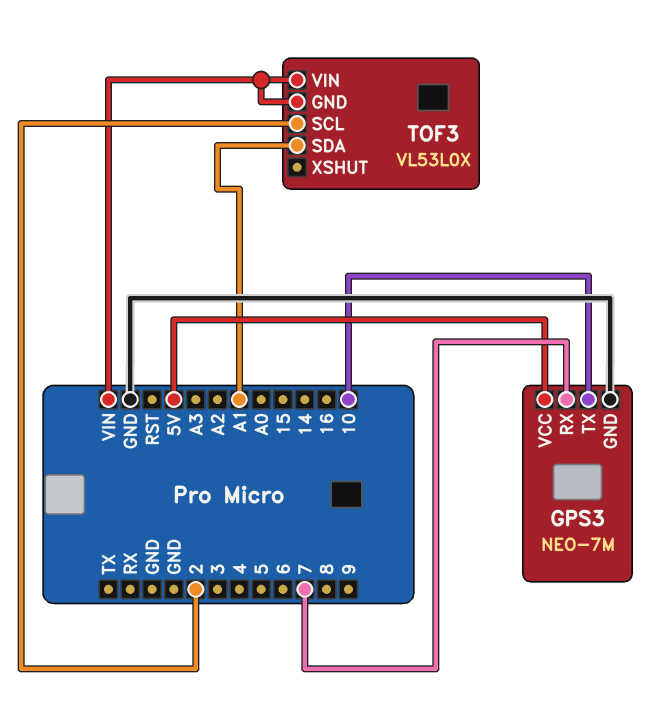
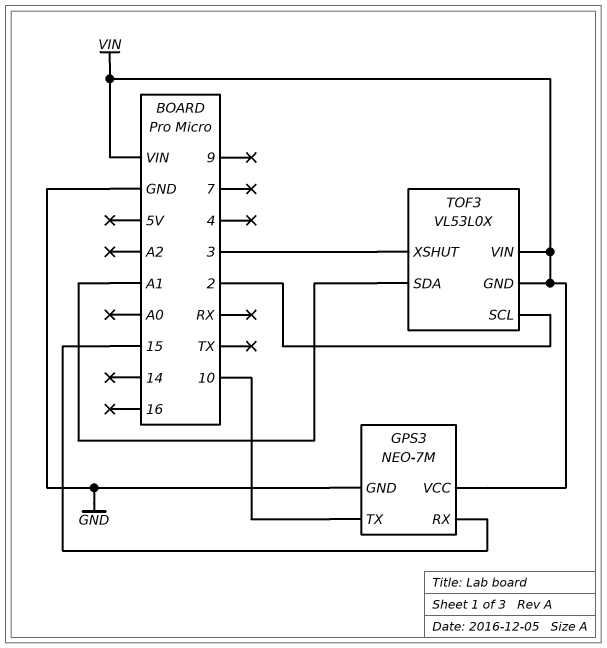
GPS3 pin RX: 7 -> 15
GPS3 pin VCC: 5V -> VIN
TOF3 pin XSHUT: none -> 3

